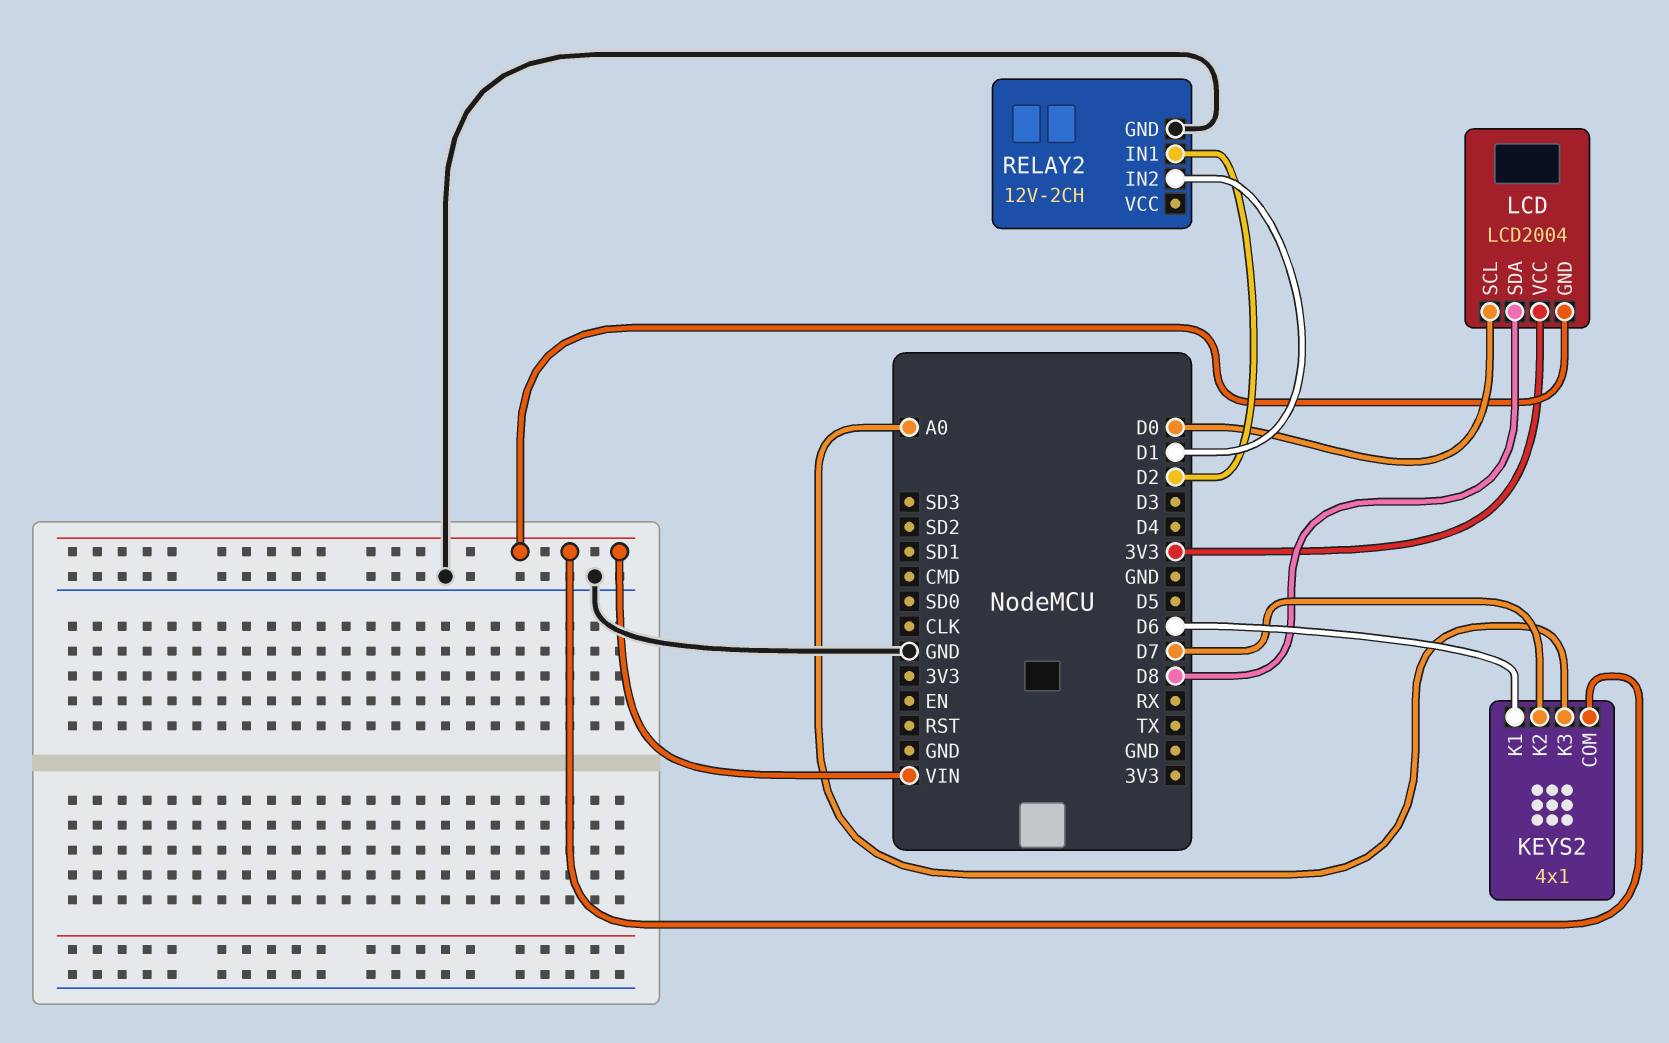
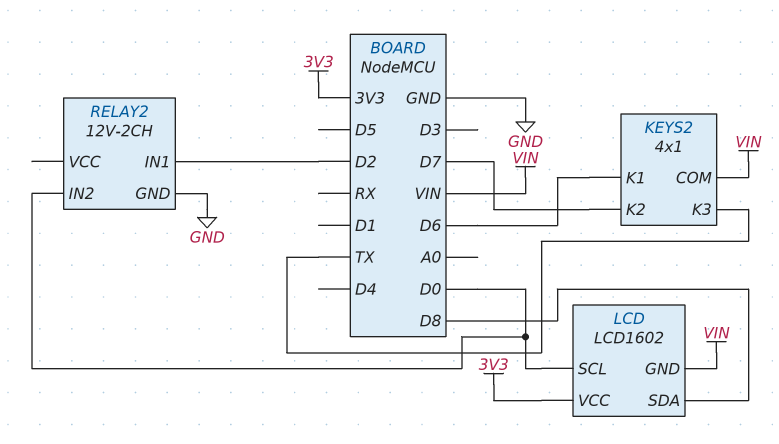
KEYS2 pin K3: A0 -> TX
LCD: LCD2004 -> LCD1602
RELAY2 pin IN2: D1 -> D0

